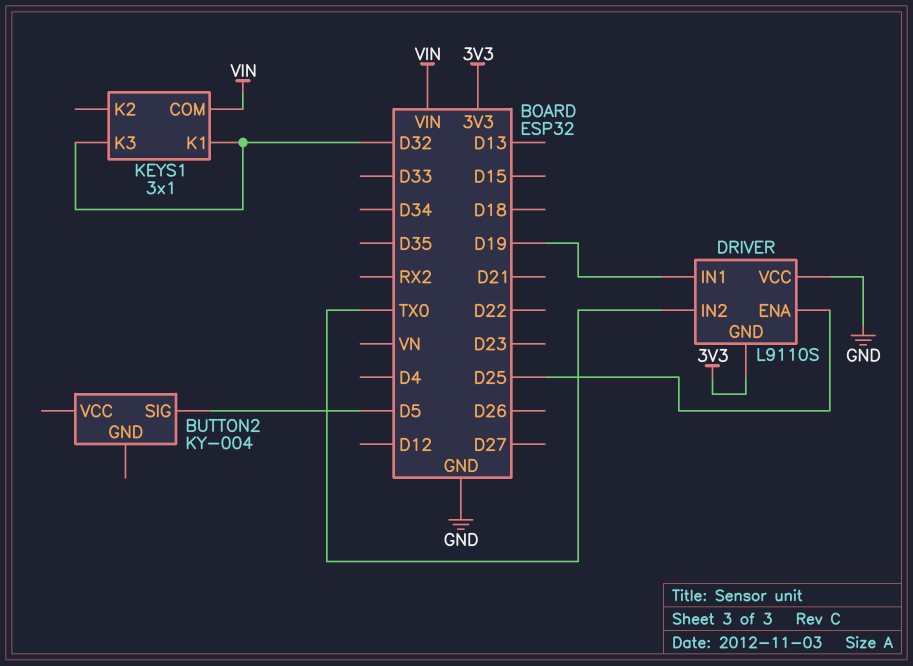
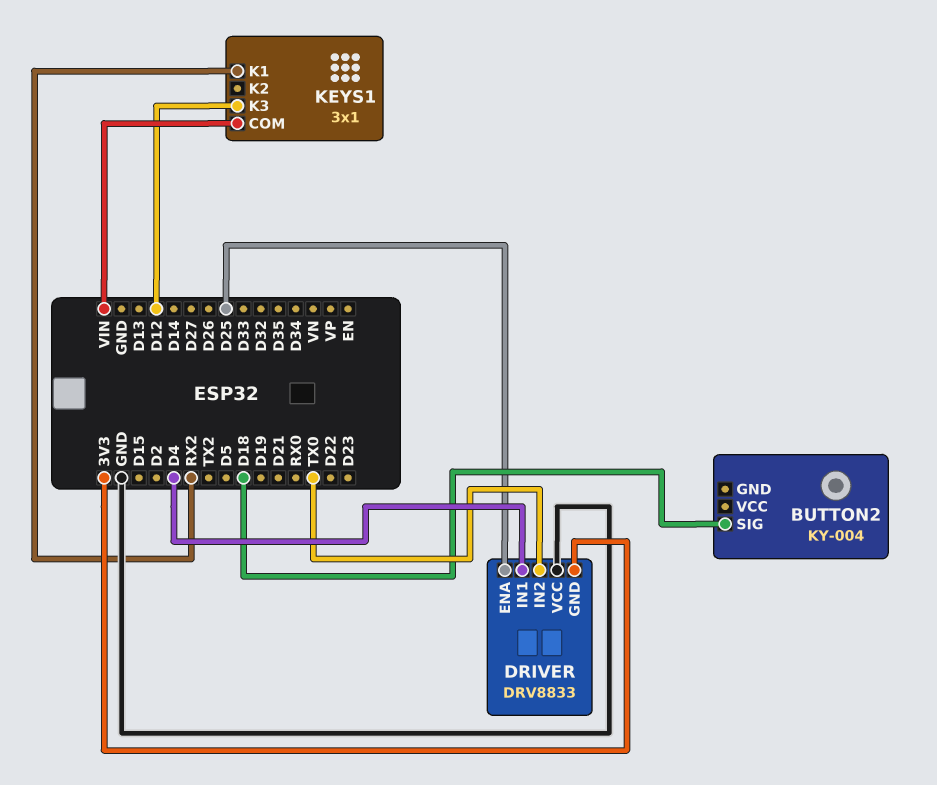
BUTTON2 pin SIG: D5 -> D18
DRIVER: L9110S -> DRV8833
DRIVER pin IN1: D19 -> D4
KEYS1 pin K1: D32 -> RX2
KEYS1 pin K3: D32 -> D12

